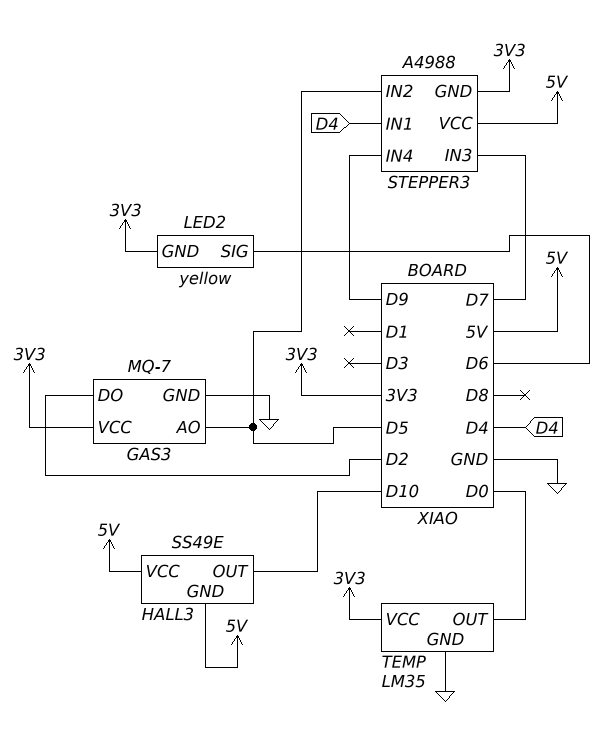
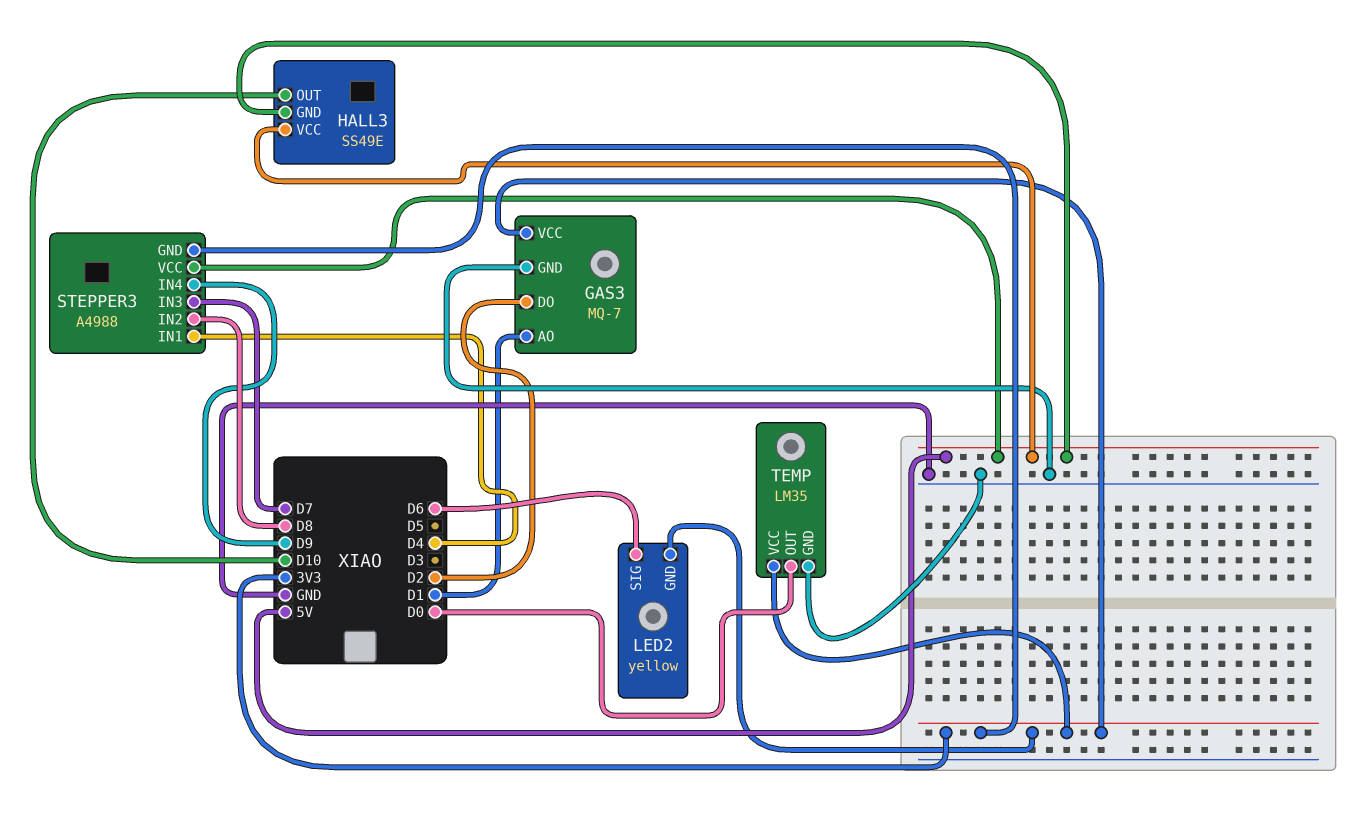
GAS3 pin AO: D5 -> D1
STEPPER3 pin IN2: D5 -> D8

